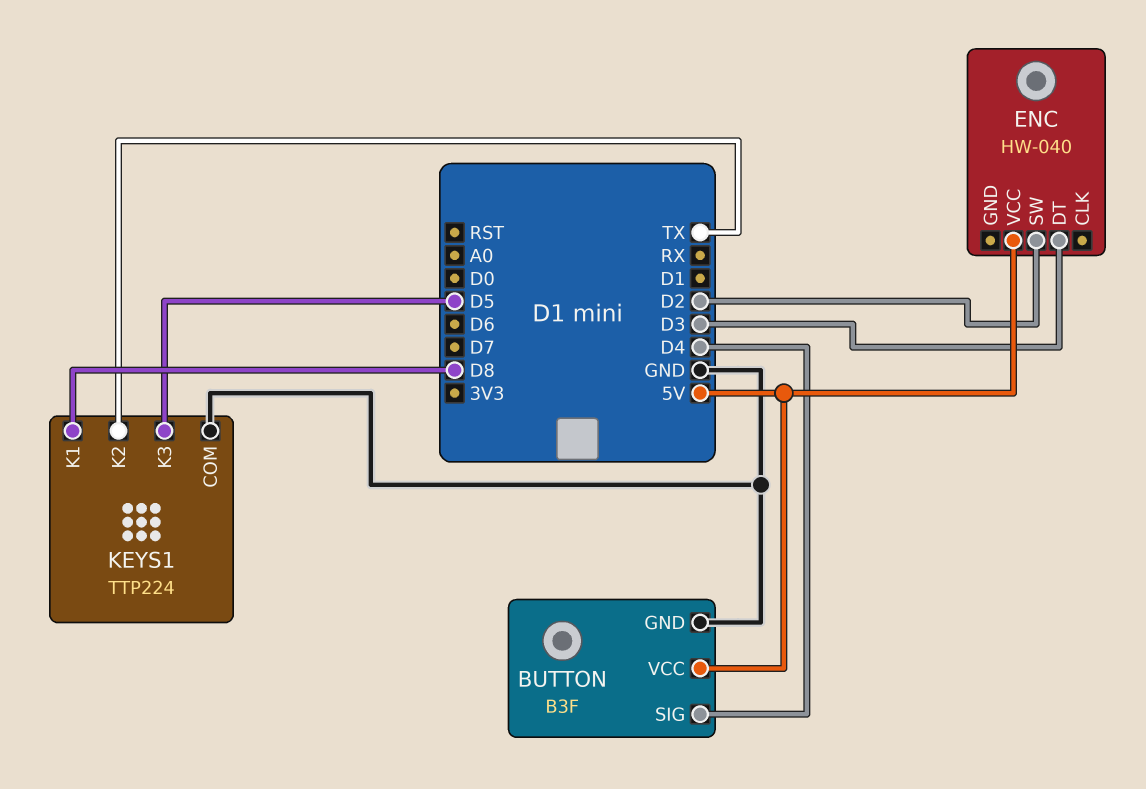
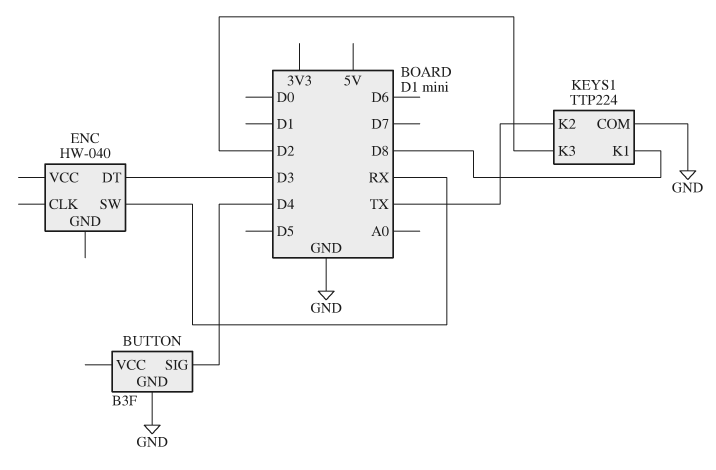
BUTTON pin VCC: 5V -> none
ENC pin SW: D2 -> RX
ENC pin VCC: 5V -> none
KEYS1 pin K3: D5 -> D2

